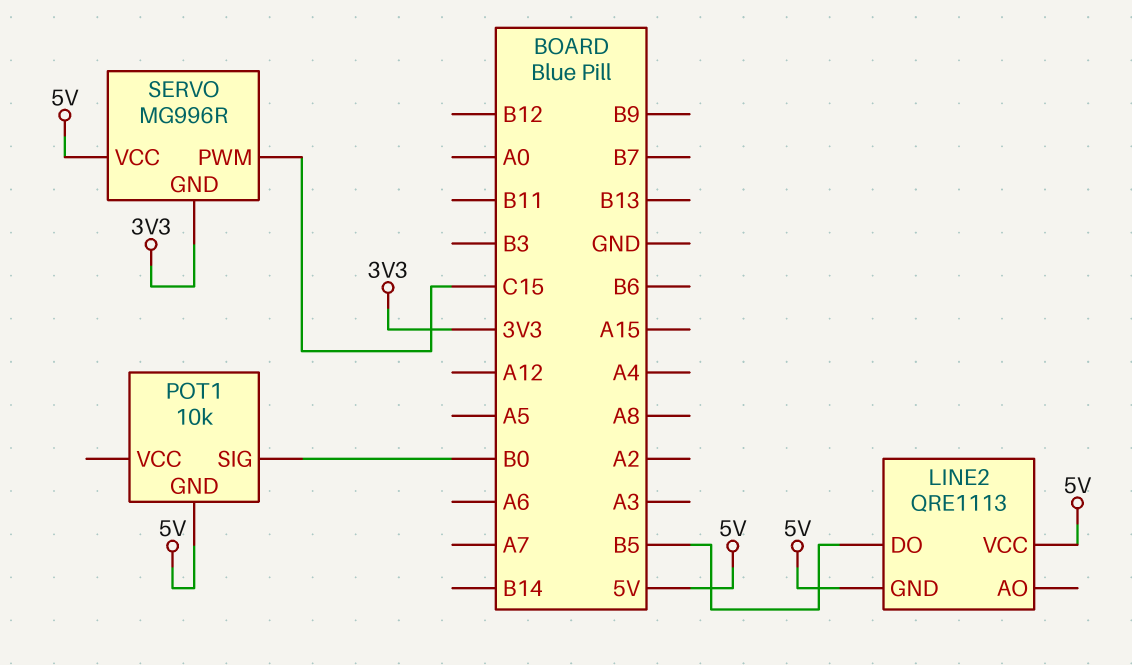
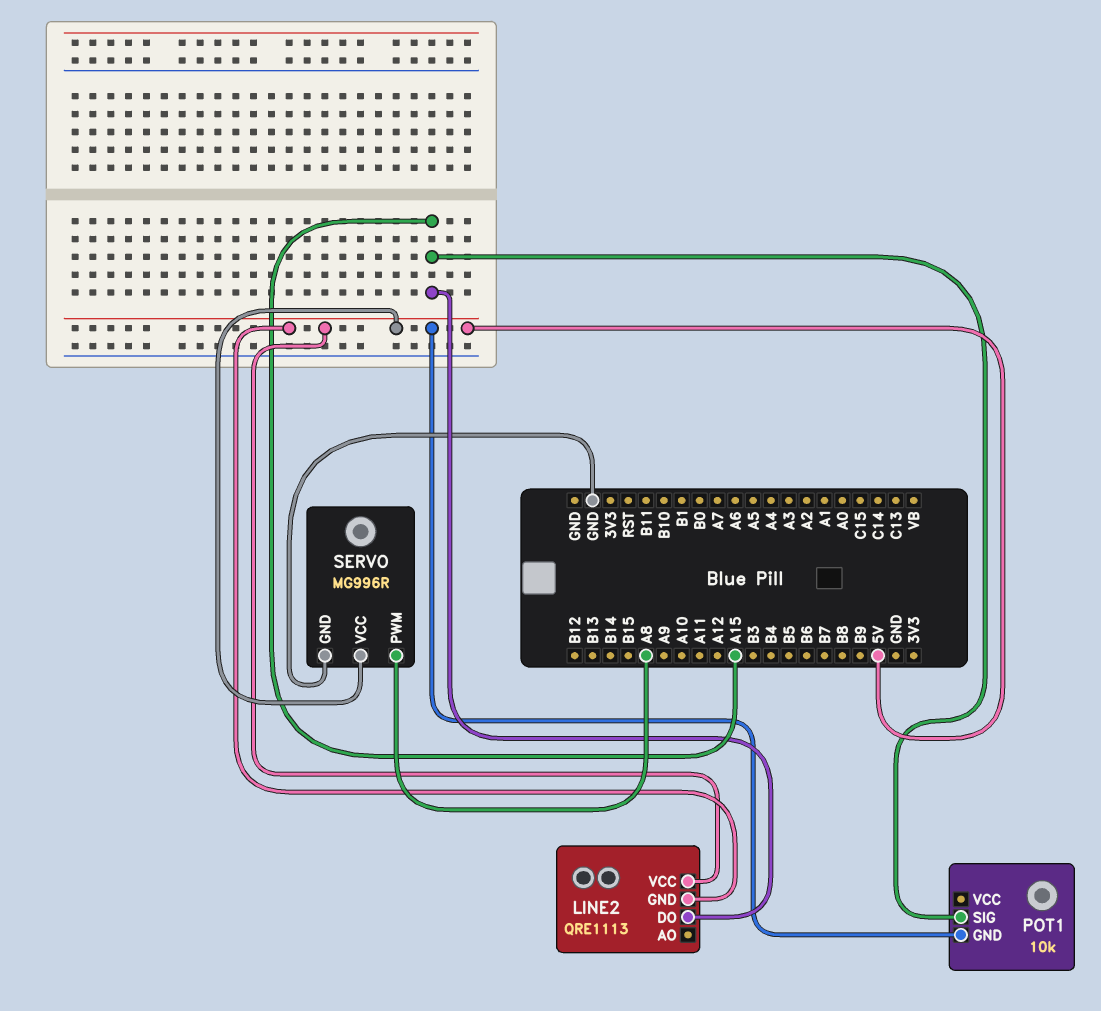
LINE2 pin DO: B5 -> A15
POT1 pin SIG: B0 -> A15
SERVO pin GND: 3V3 -> GND
SERVO pin PWM: C15 -> A8

